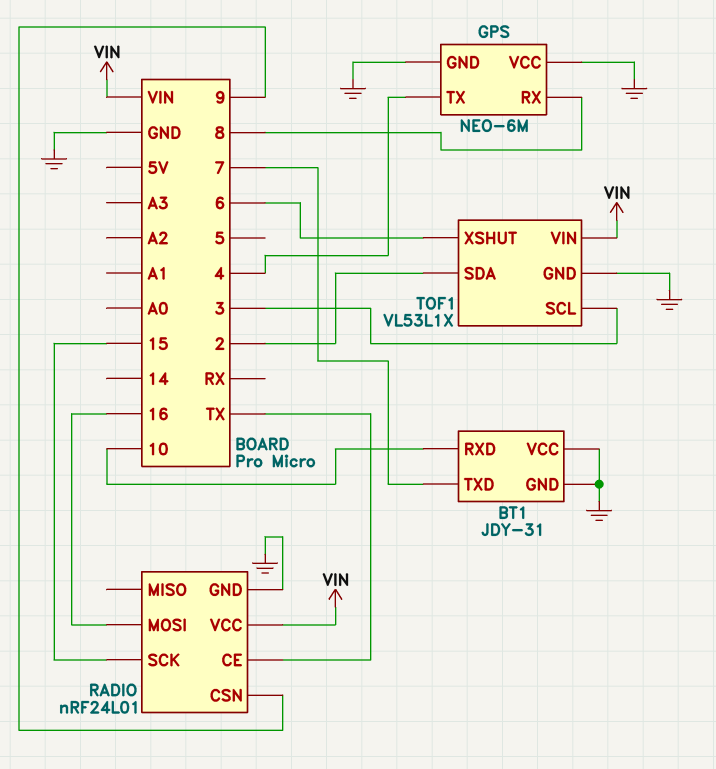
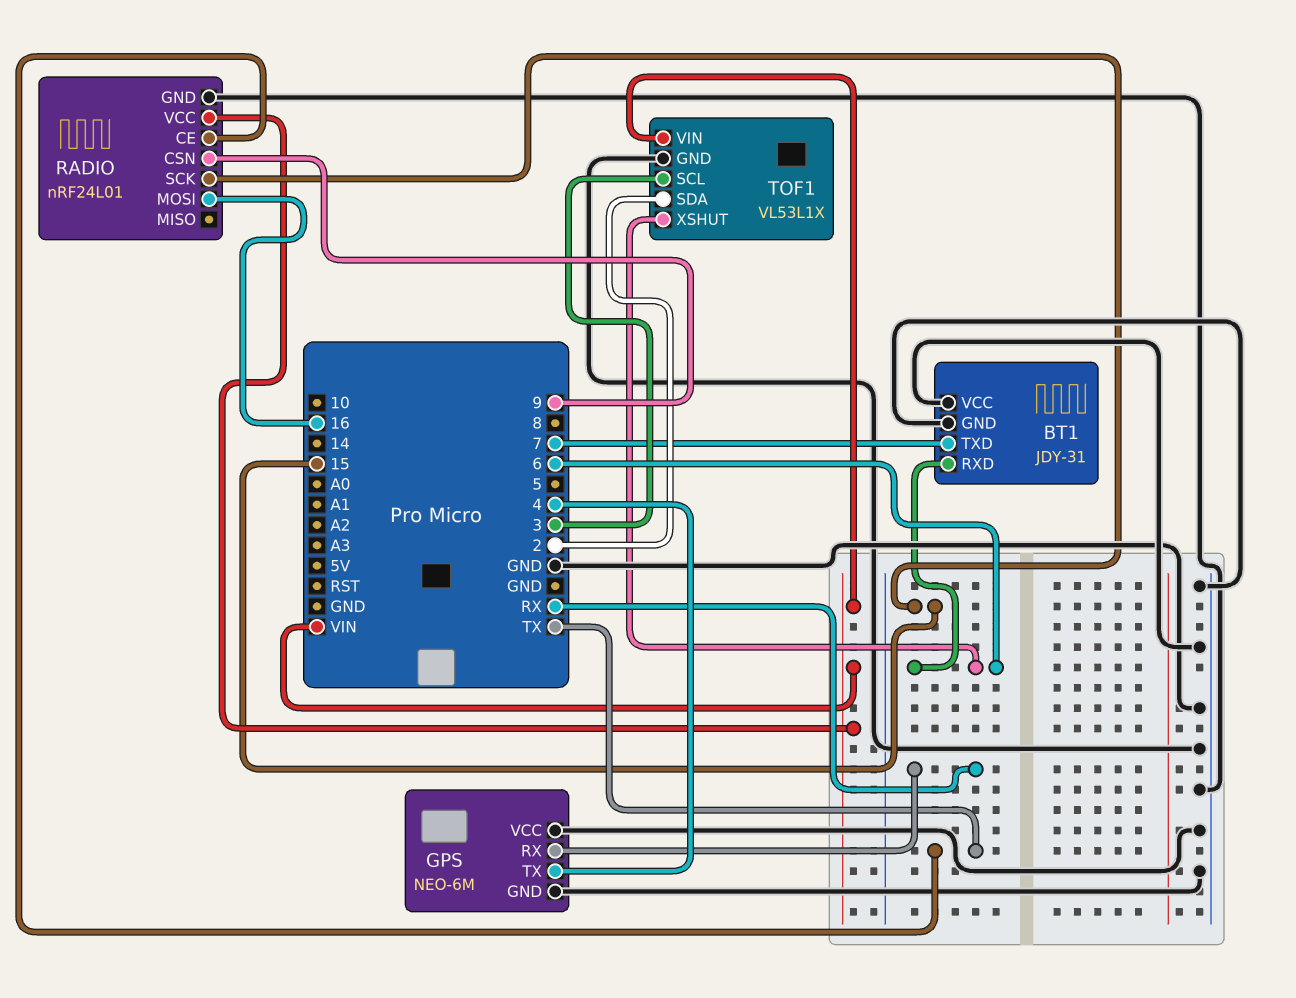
BT1 pin RXD: 10 -> 6
GPS pin RX: 8 -> RX

